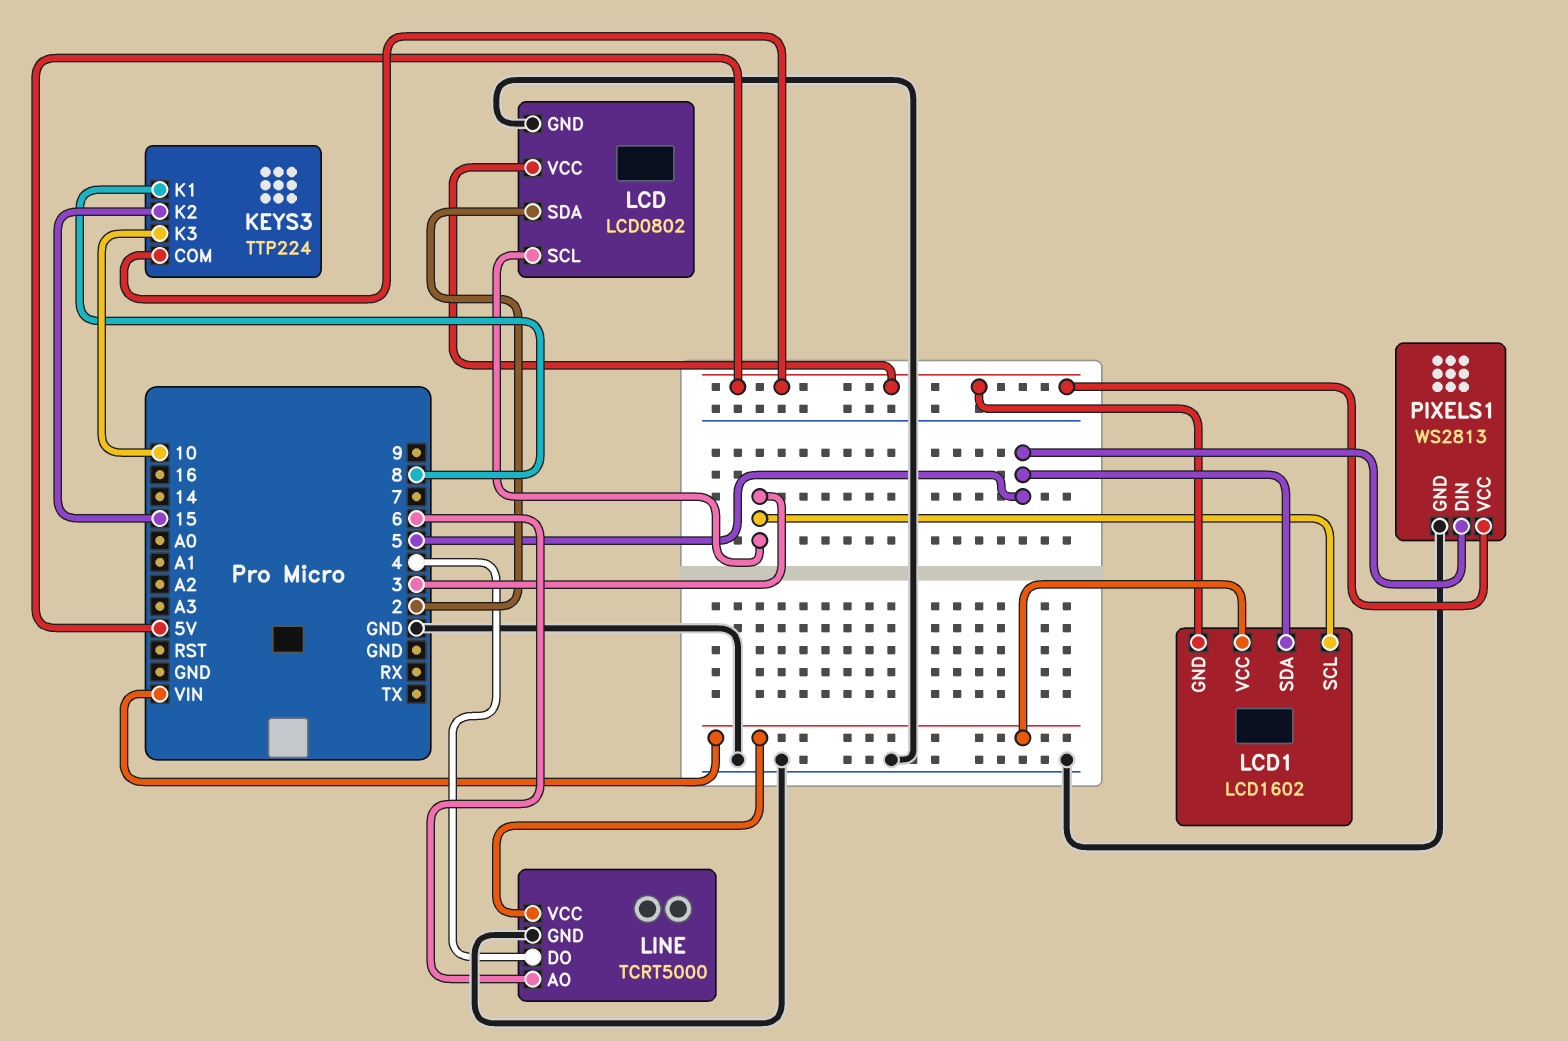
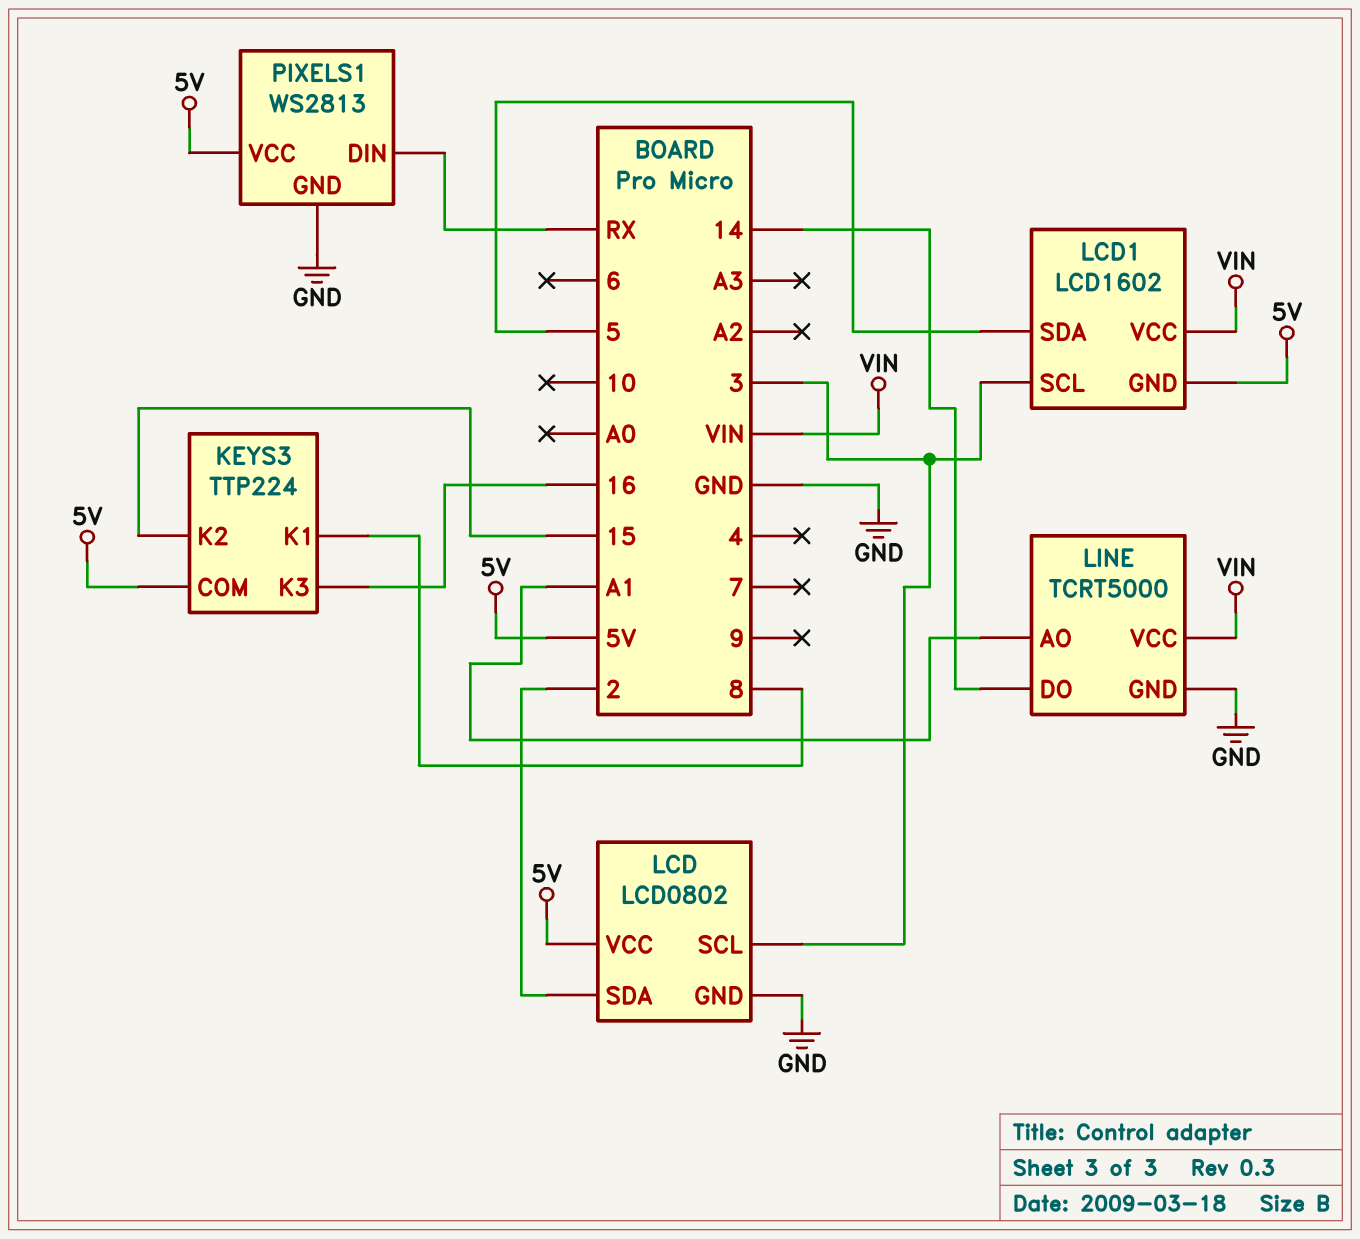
KEYS3 pin K3: 10 -> 16
LINE pin AO: 6 -> A1
LINE pin DO: 4 -> 14
PIXELS1 pin DIN: 5 -> RX

